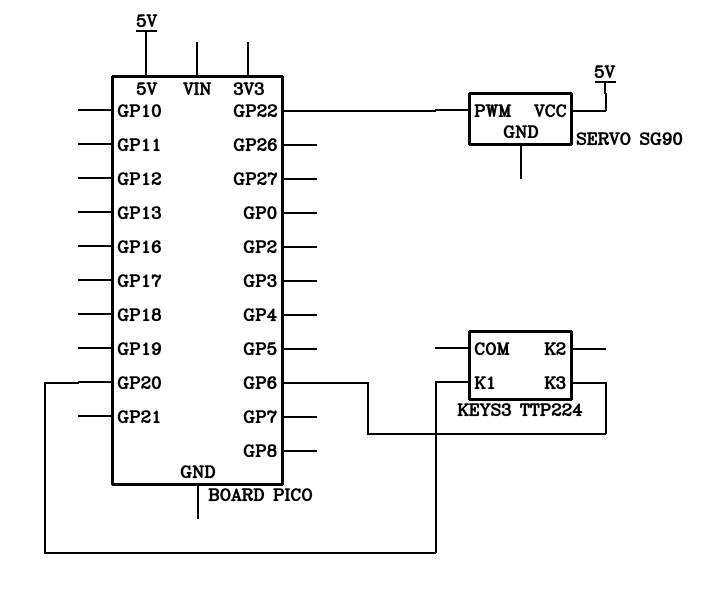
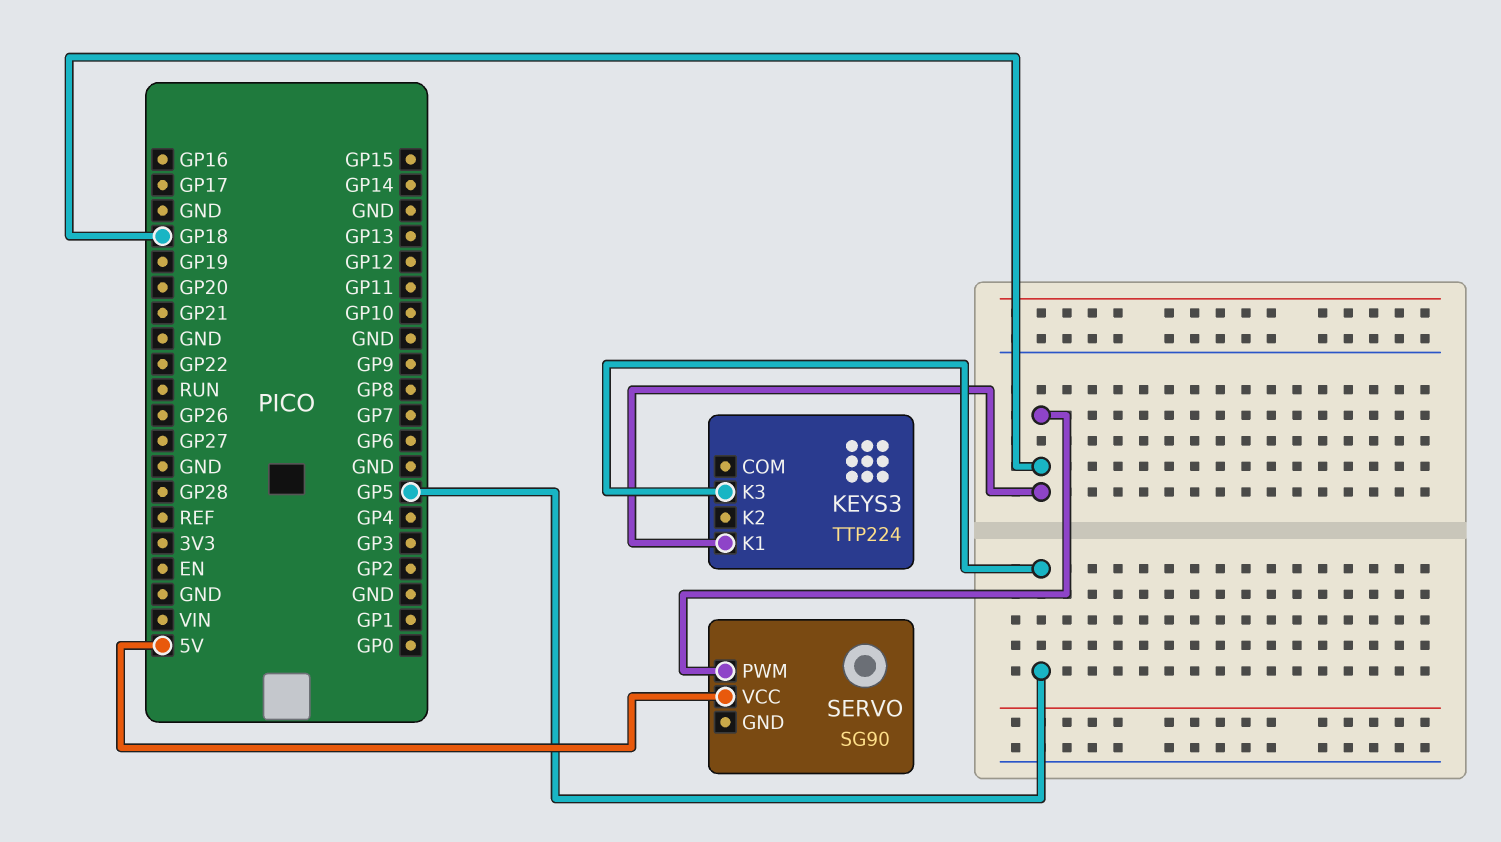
KEYS3 pin K1: GP20 -> GP18
KEYS3 pin K3: GP6 -> GP5
SERVO pin PWM: GP22 -> GP18

